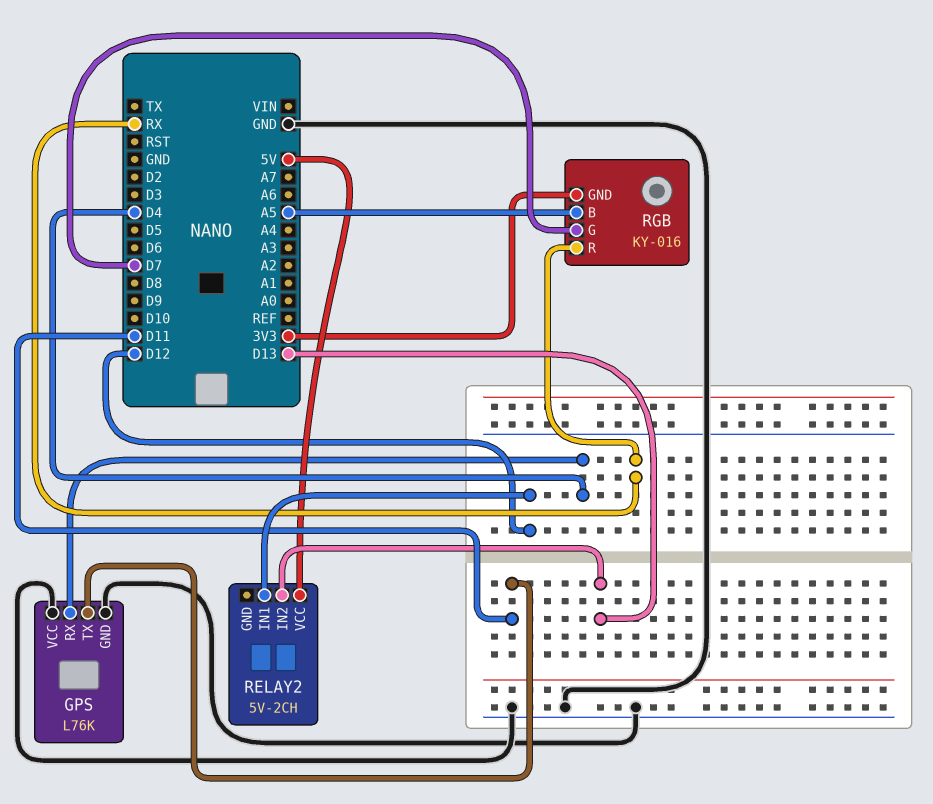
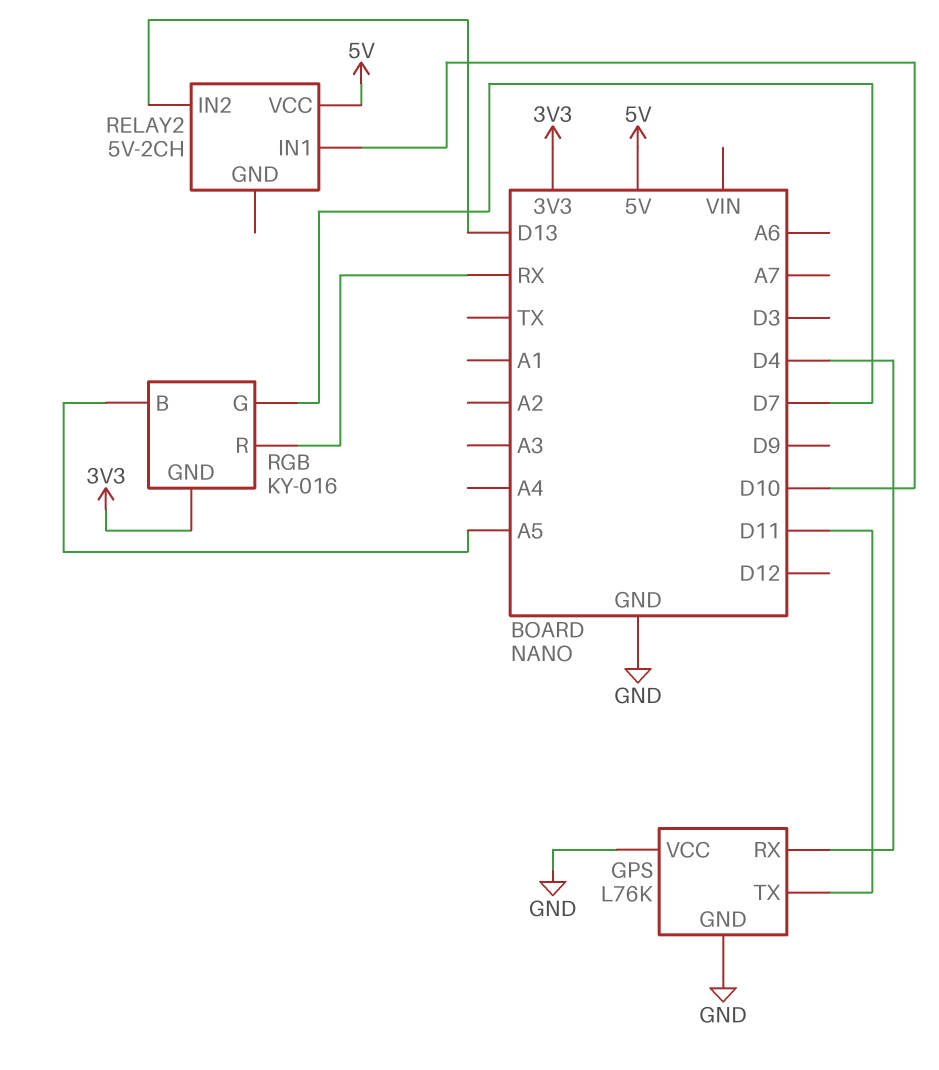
RELAY2 pin IN1: D12 -> D10

